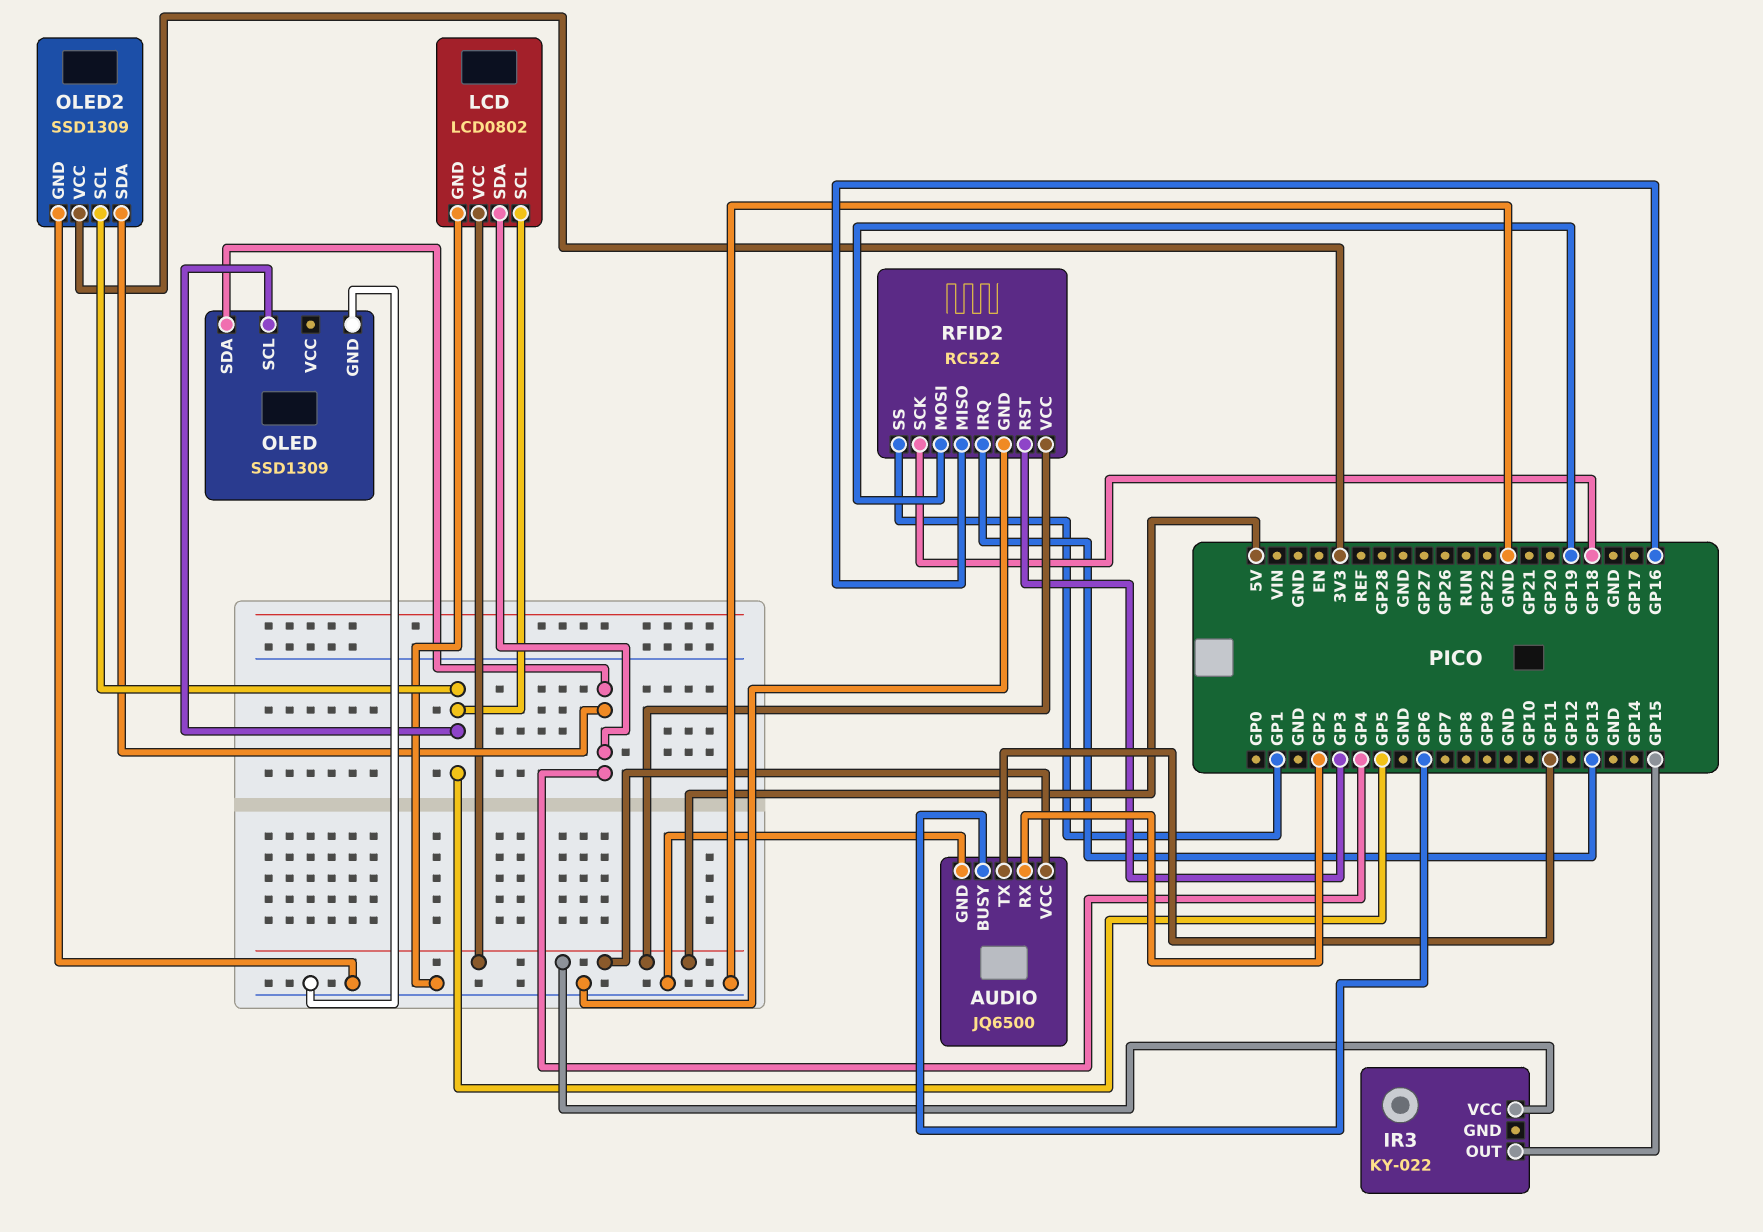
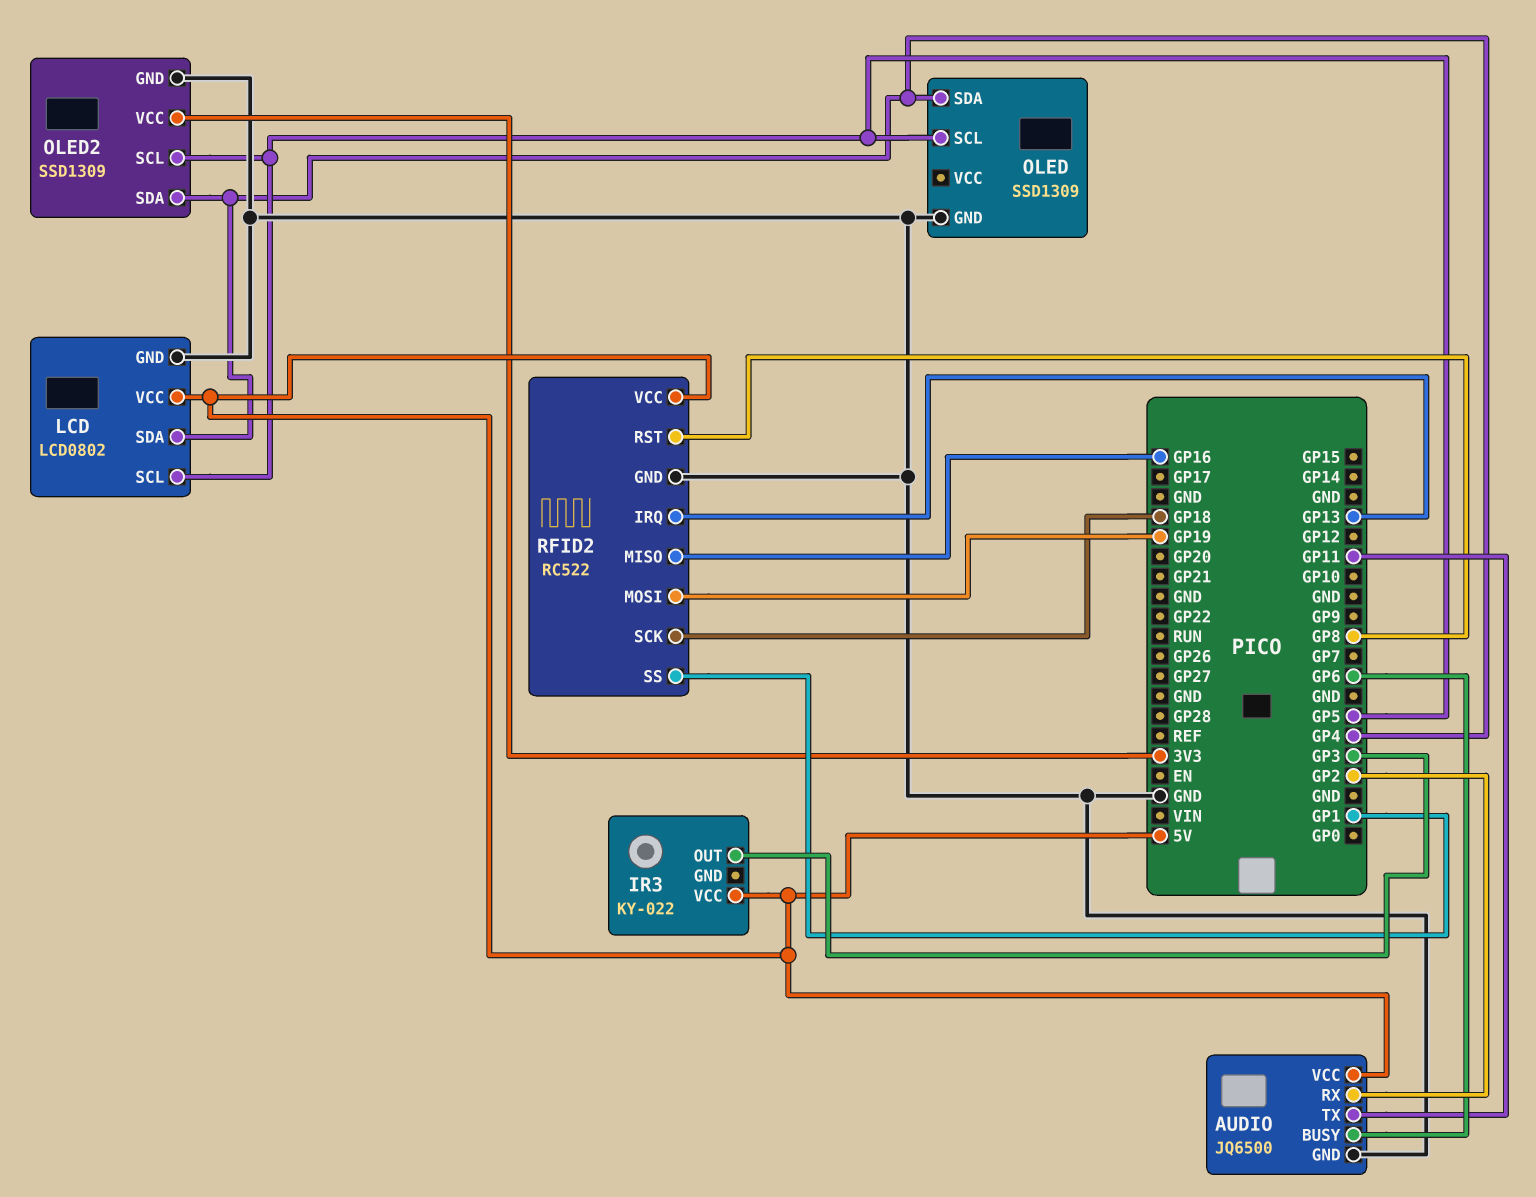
IR3 pin OUT: GP15 -> GP3
RFID2 pin RST: GP3 -> GP8

